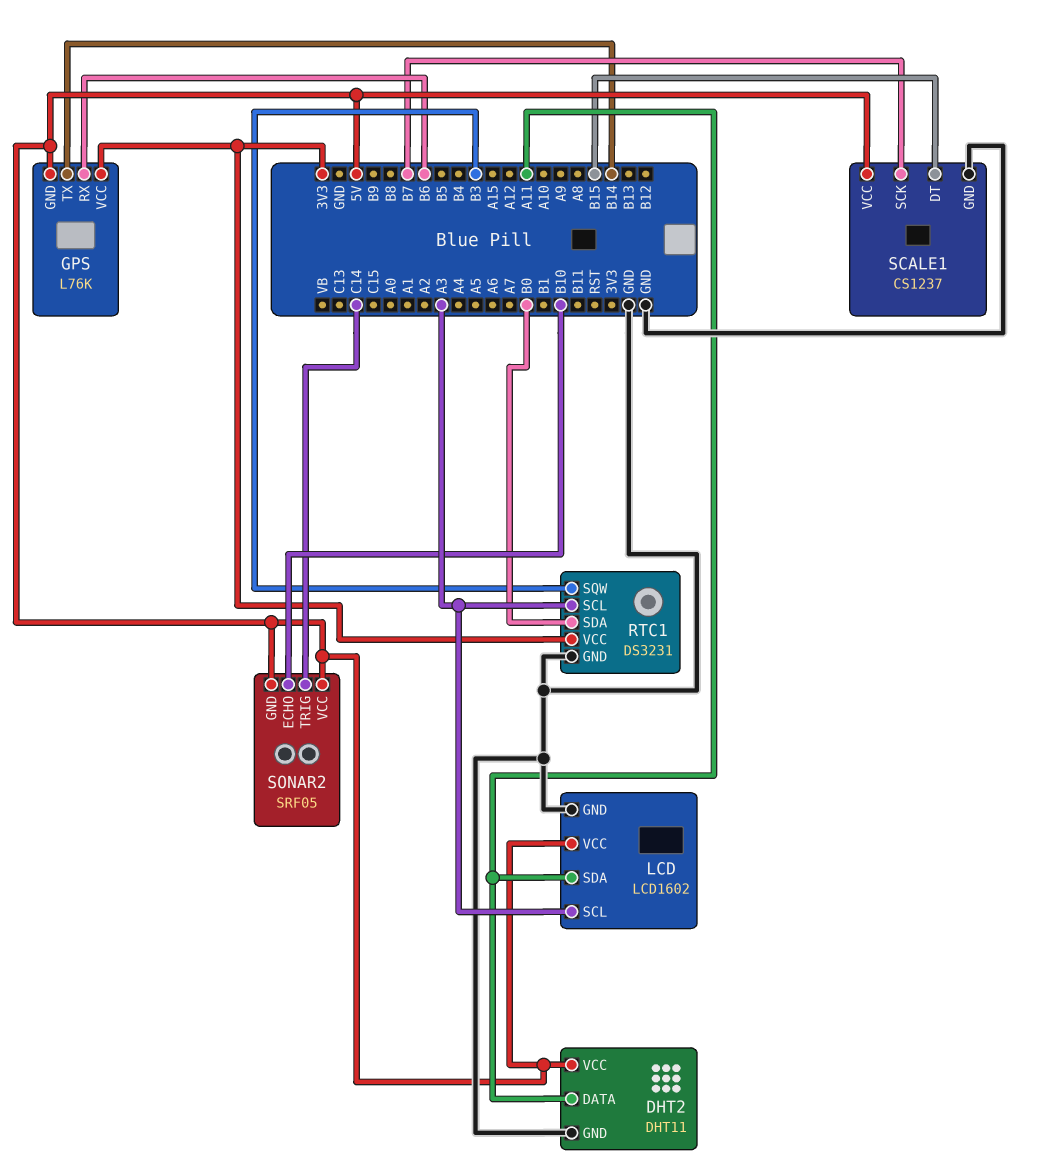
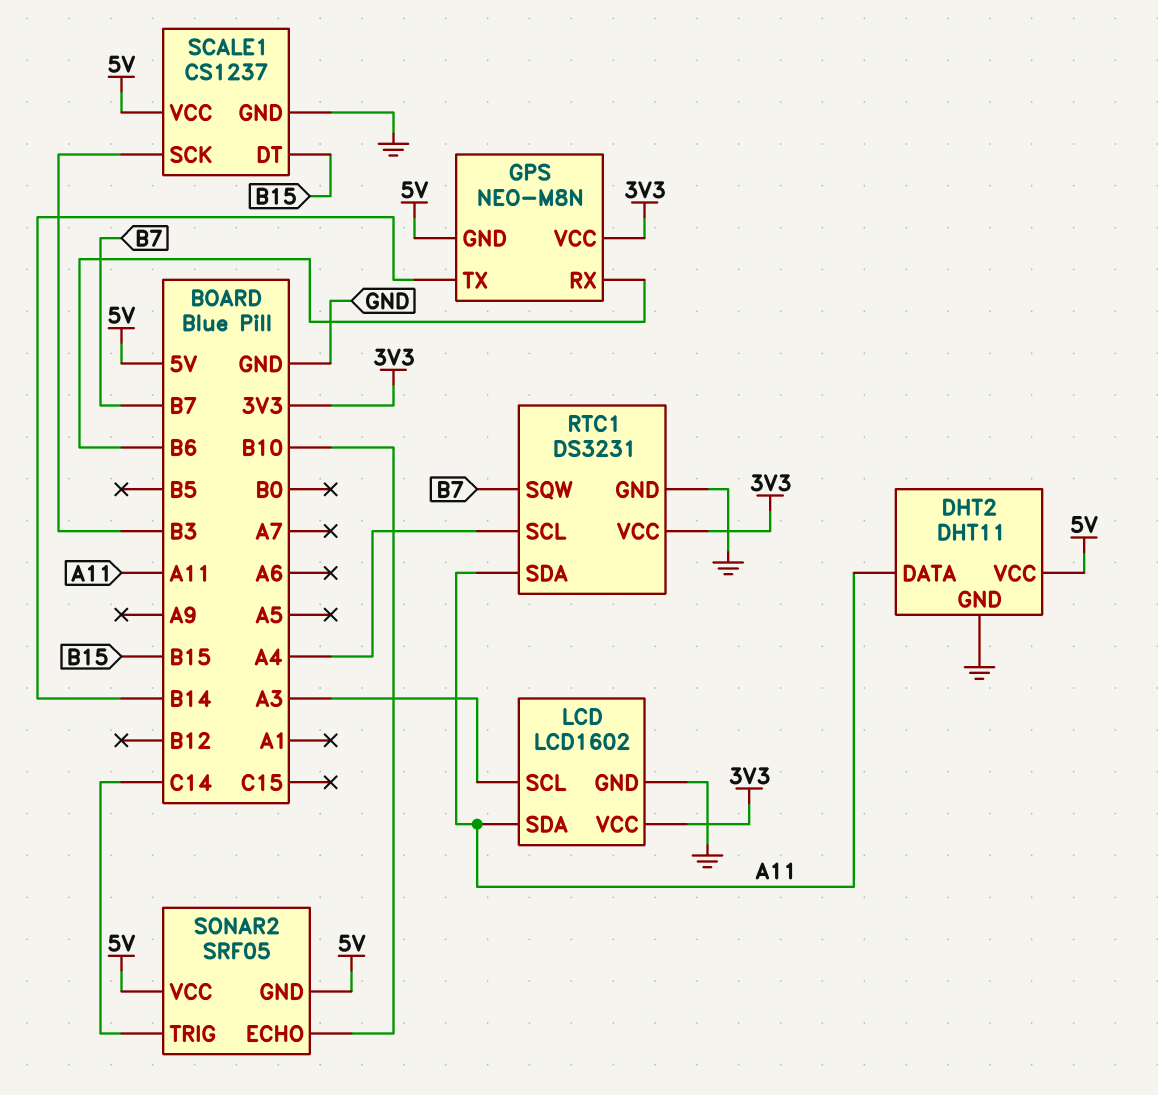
GPS: L76K -> NEO-M8N
LCD pin VCC: 5V -> 3V3
RTC1 pin SCL: A3 -> A4
RTC1 pin SDA: B0 -> A11
RTC1 pin SQW: B3 -> B7
SCALE1 pin SCK: B7 -> B3

